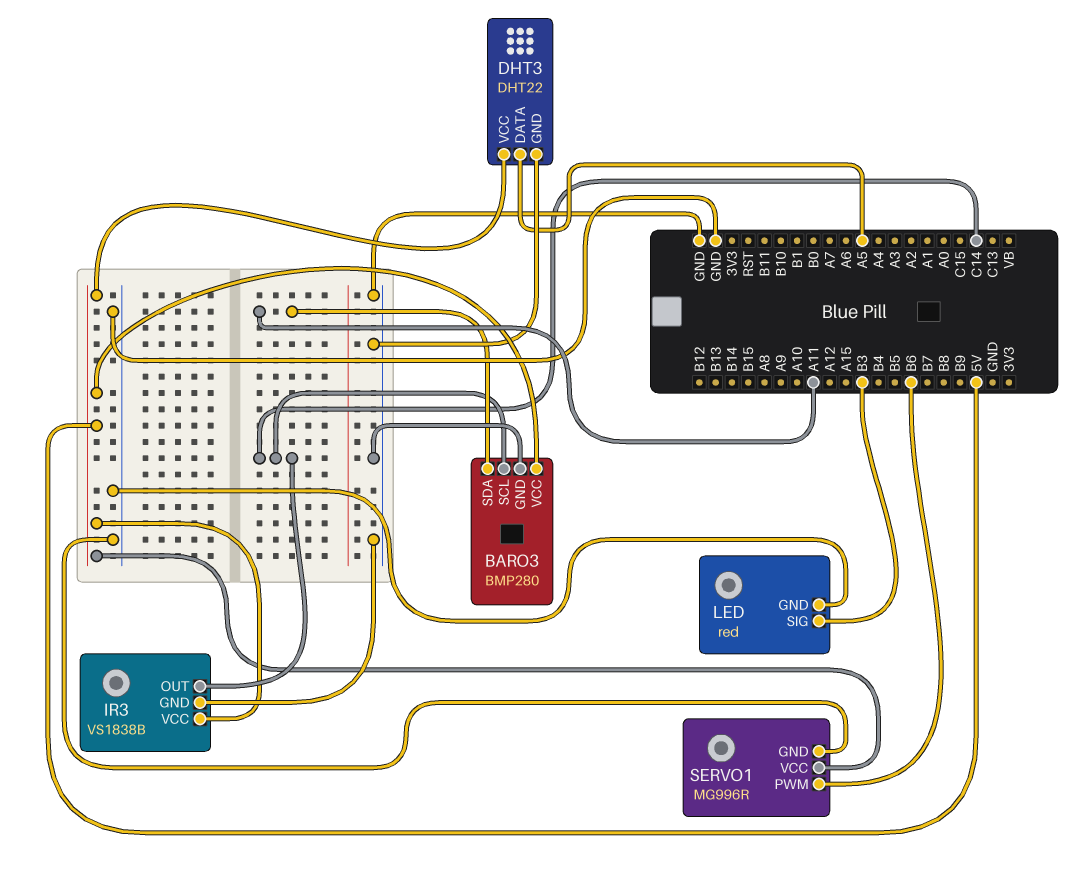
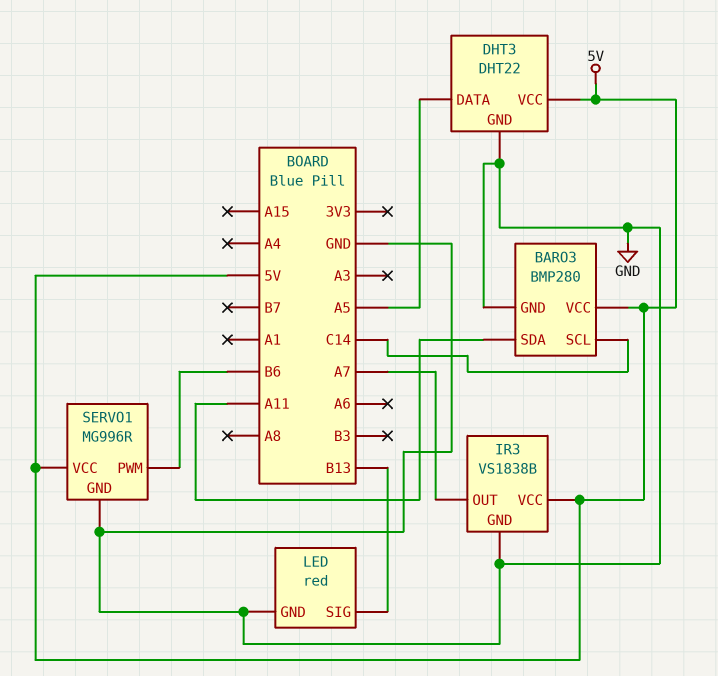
IR3 pin OUT: C14 -> A7
LED pin SIG: B3 -> B13

